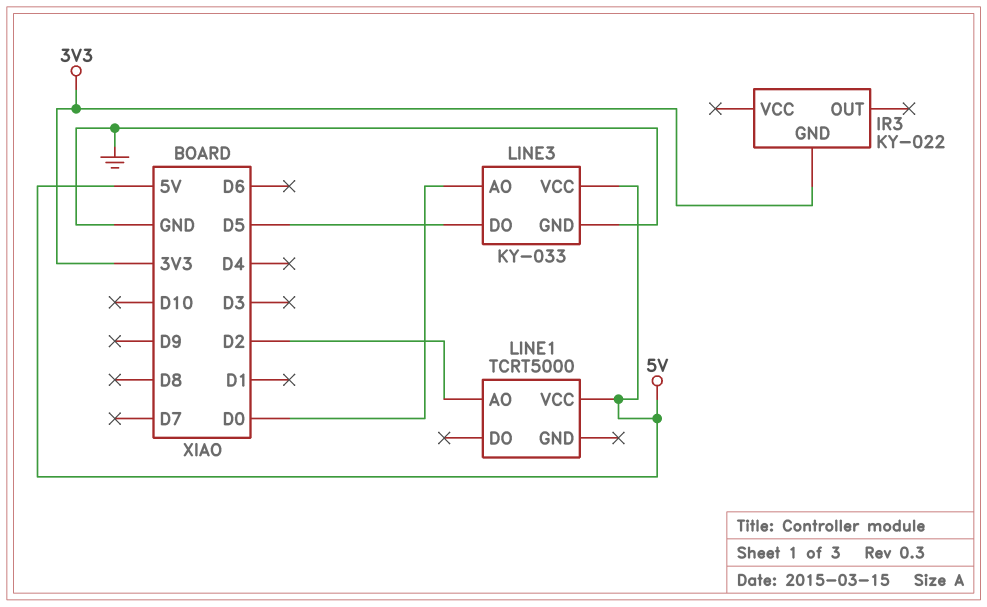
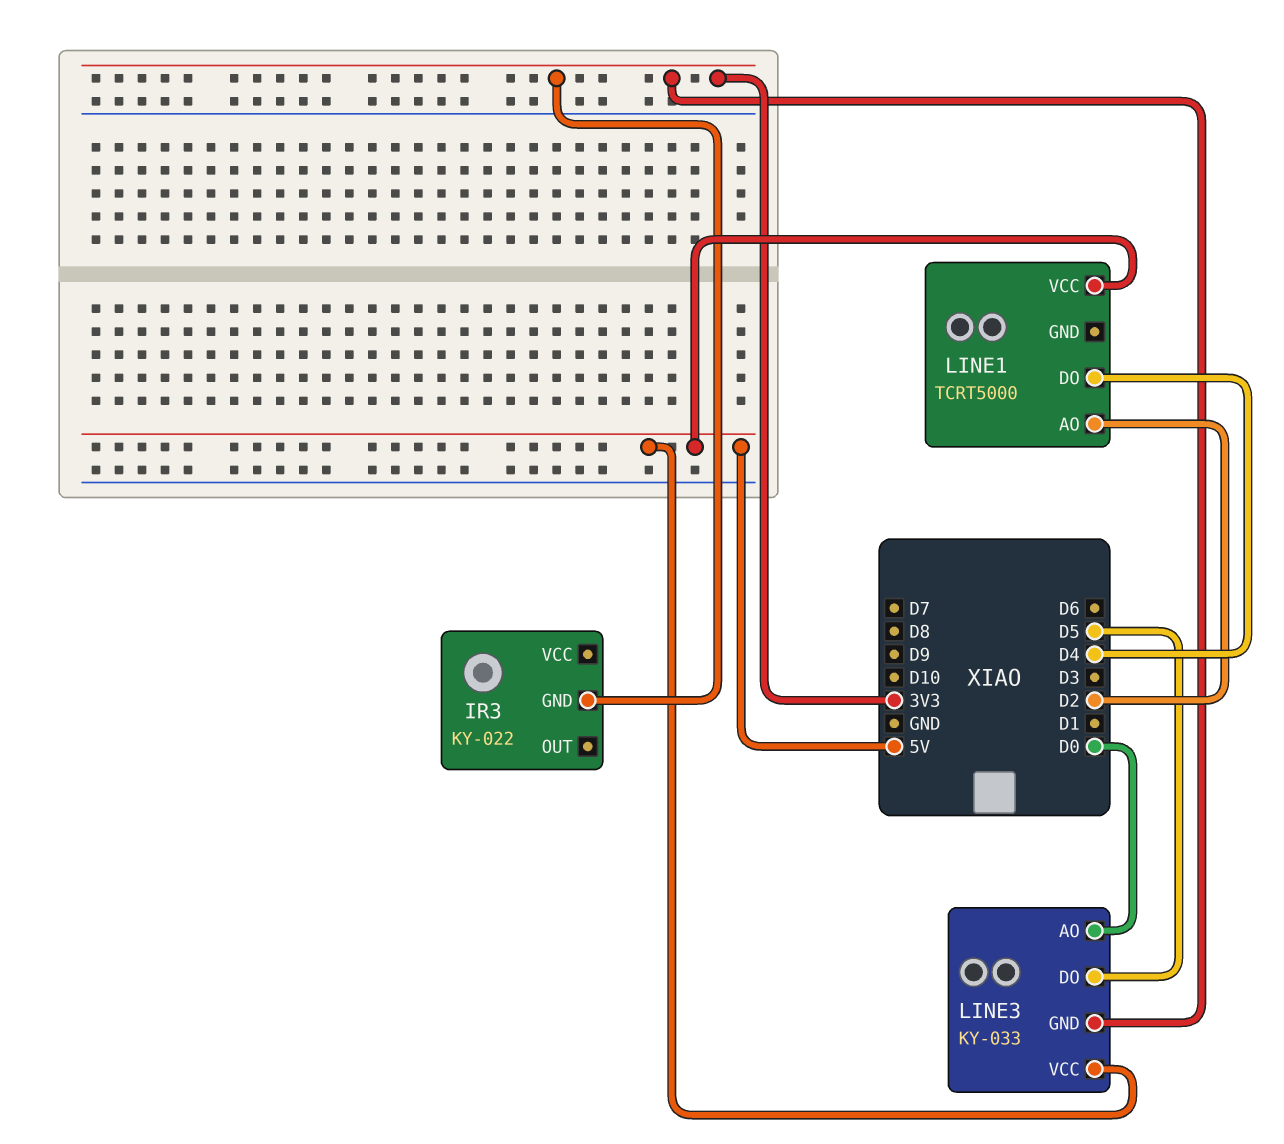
LINE1 pin DO: none -> D4
LINE3 pin GND: GND -> 3V3

